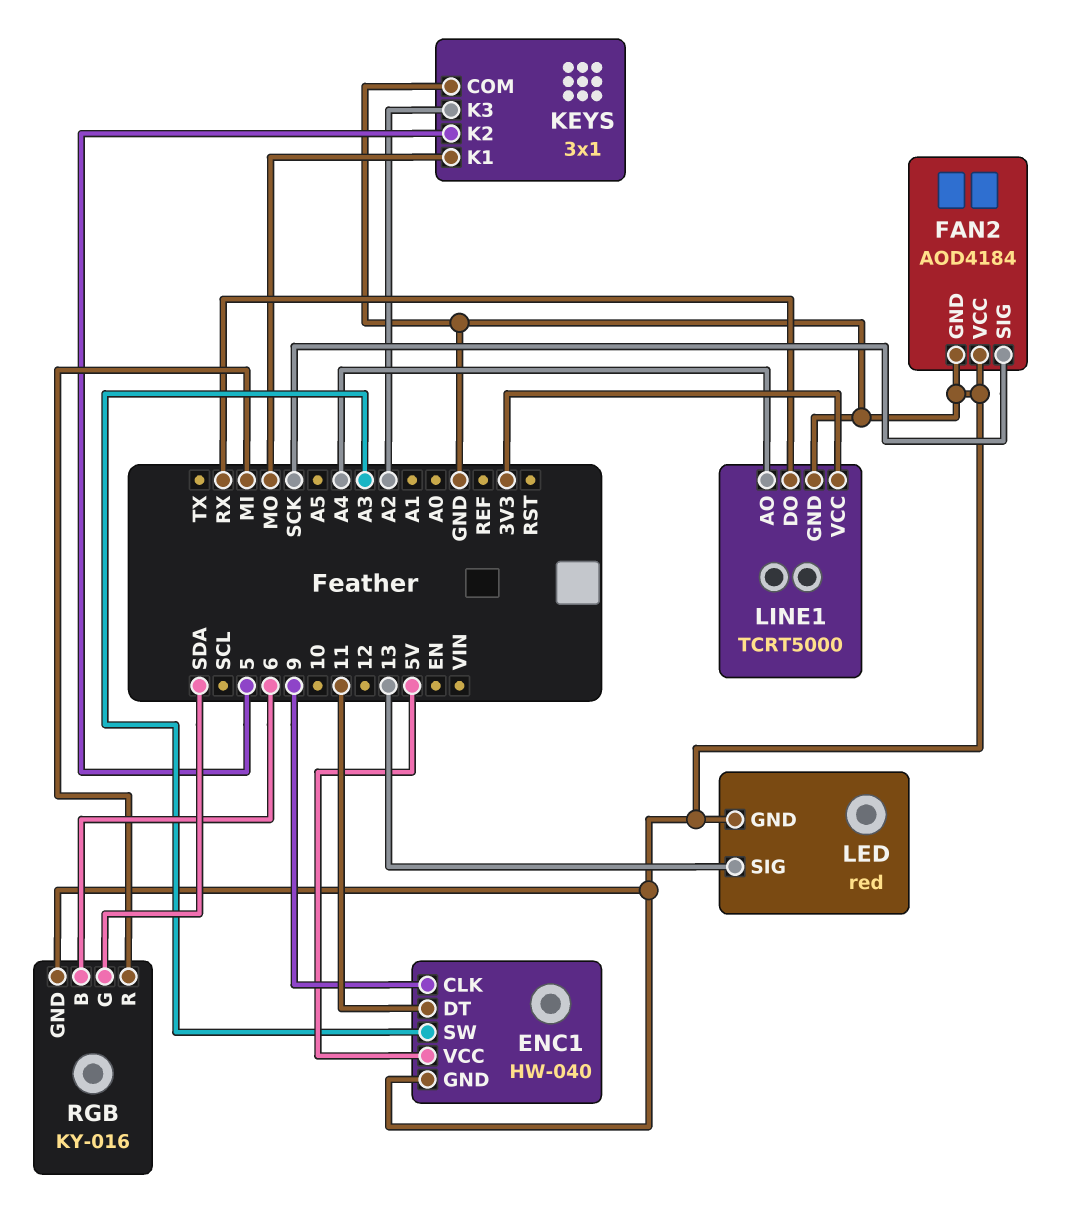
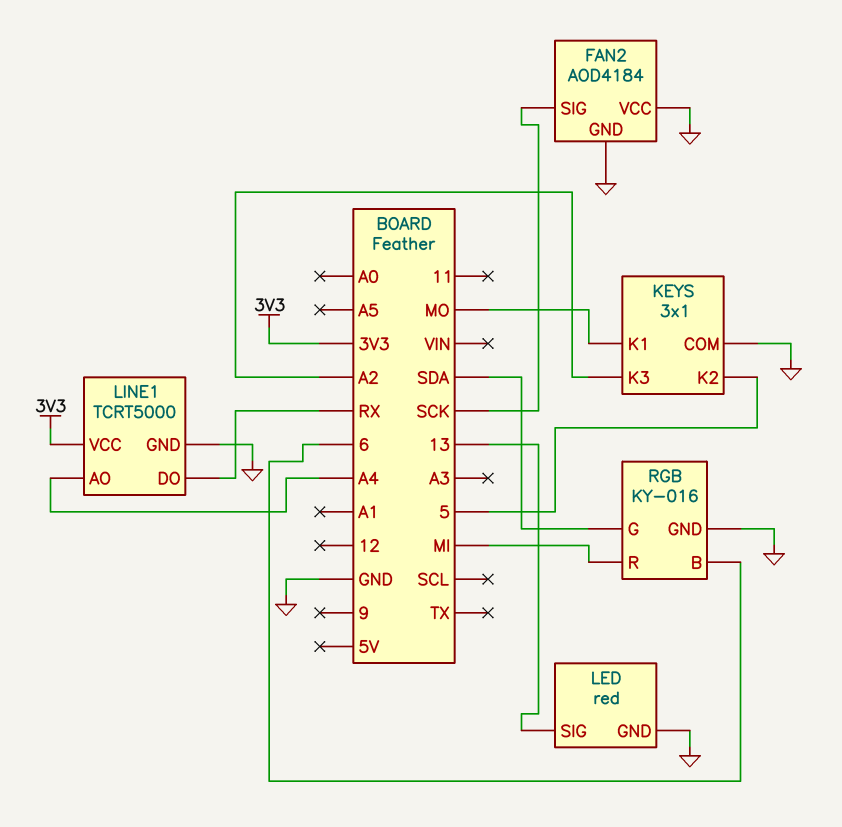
ENC1: HW-040 -> none
ENC1 pin CLK: 9 -> none
ENC1 pin DT: 11 -> none
ENC1 pin GND: GND -> none
ENC1 pin SW: A3 -> none
ENC1 pin VCC: 5V -> none

